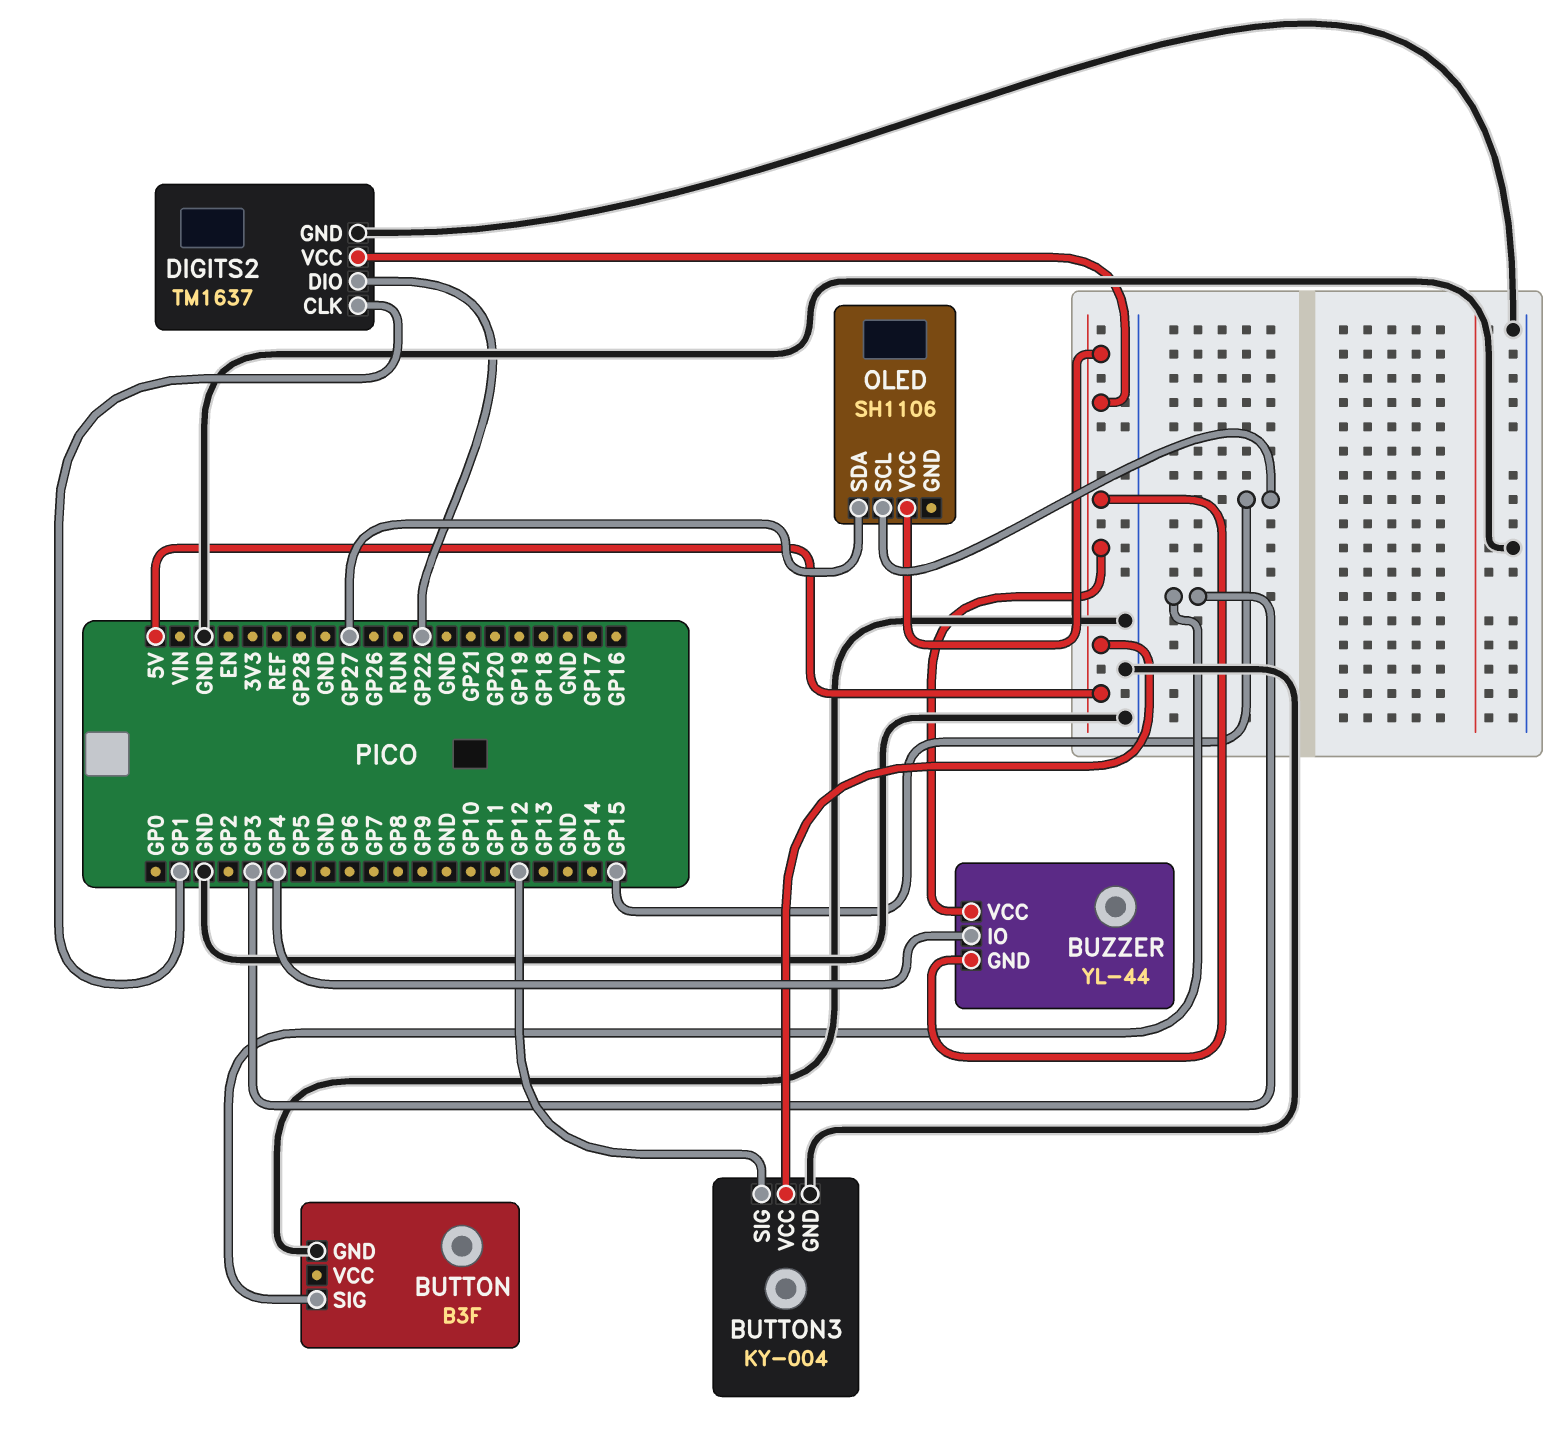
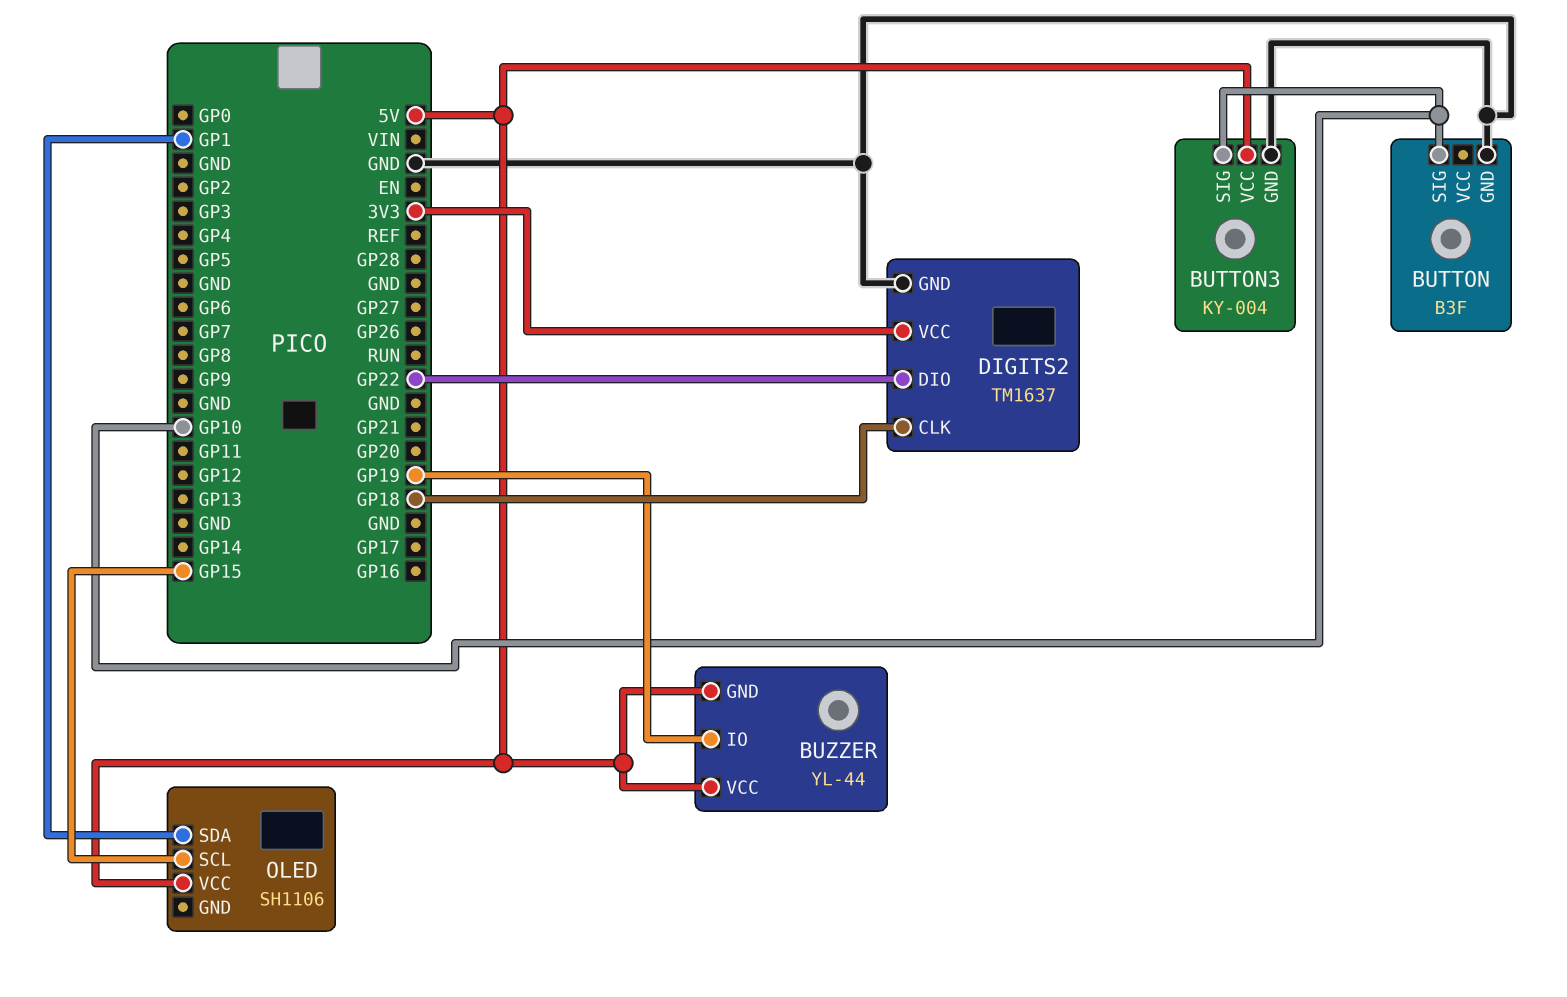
BUTTON pin SIG: GP3 -> GP10
BUTTON3 pin SIG: GP12 -> GP10
BUZZER pin IO: GP4 -> GP19
DIGITS2 pin CLK: GP1 -> GP18
DIGITS2 pin VCC: 5V -> 3V3
OLED pin SDA: GP27 -> GP1

